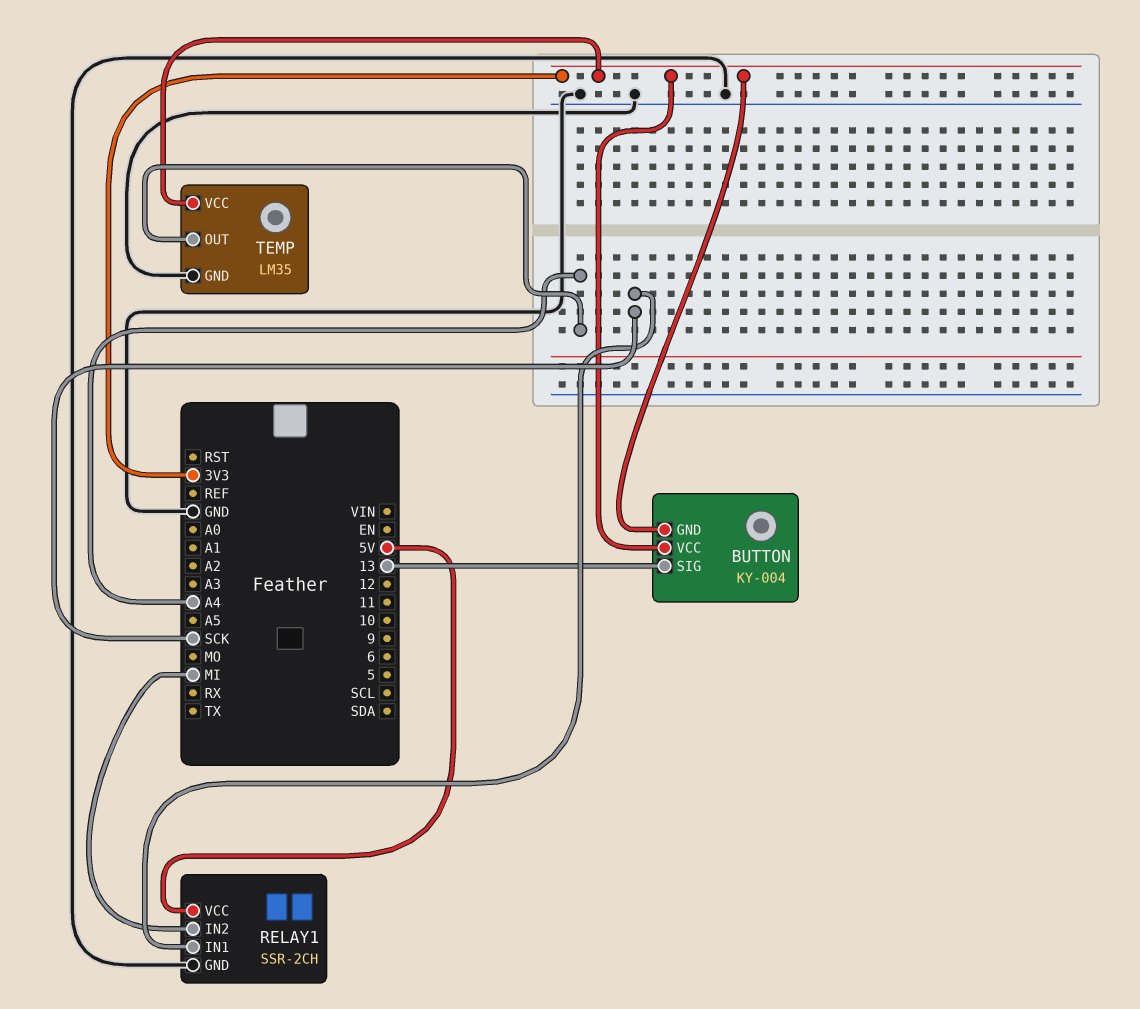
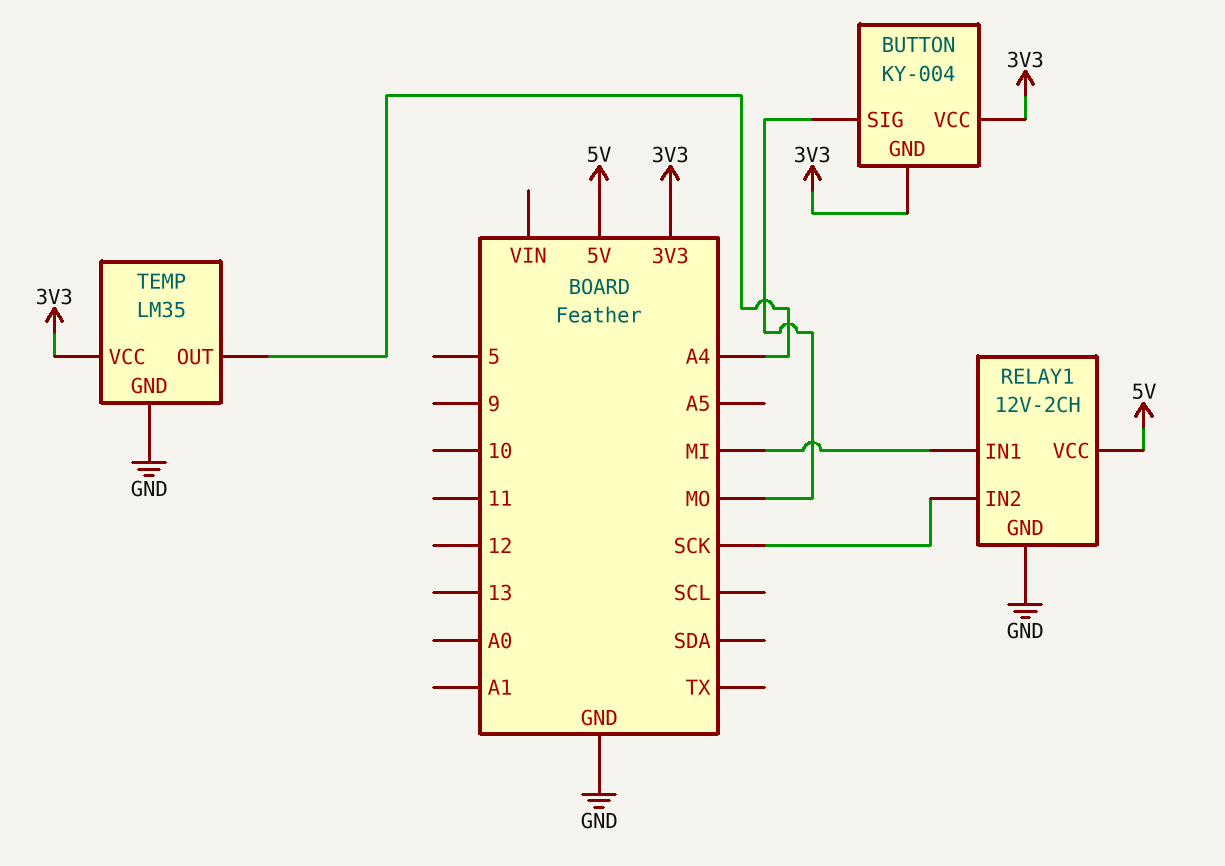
BUTTON pin SIG: 13 -> MO
RELAY1: SSR-2CH -> 12V-2CH
RELAY1 pin IN1: SCK -> MI
RELAY1 pin IN2: MI -> SCK

